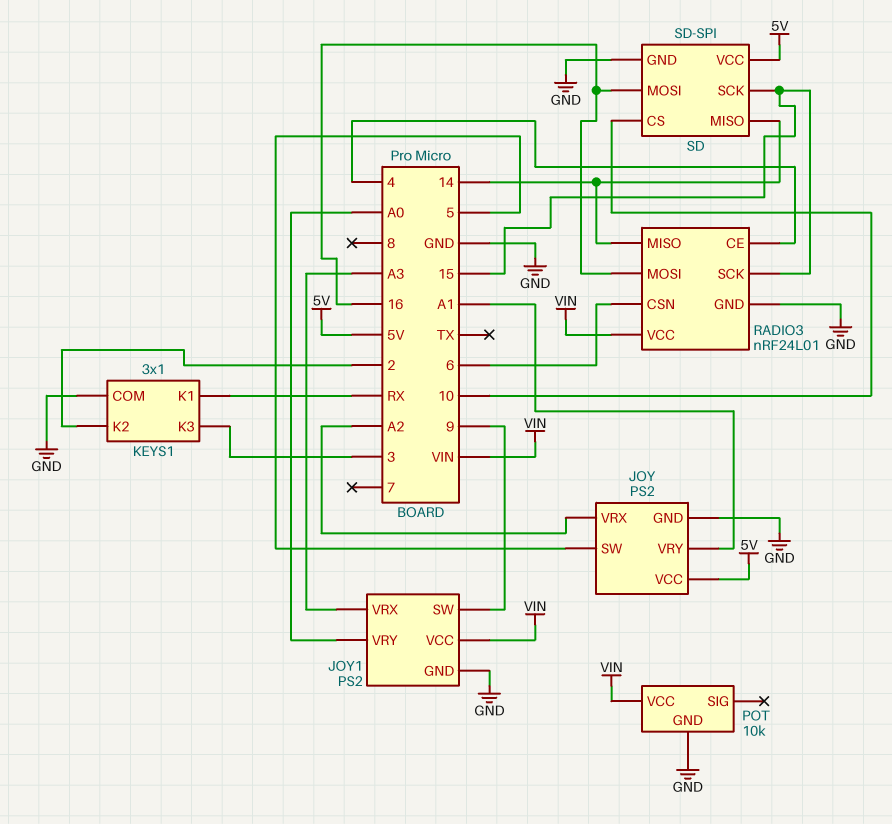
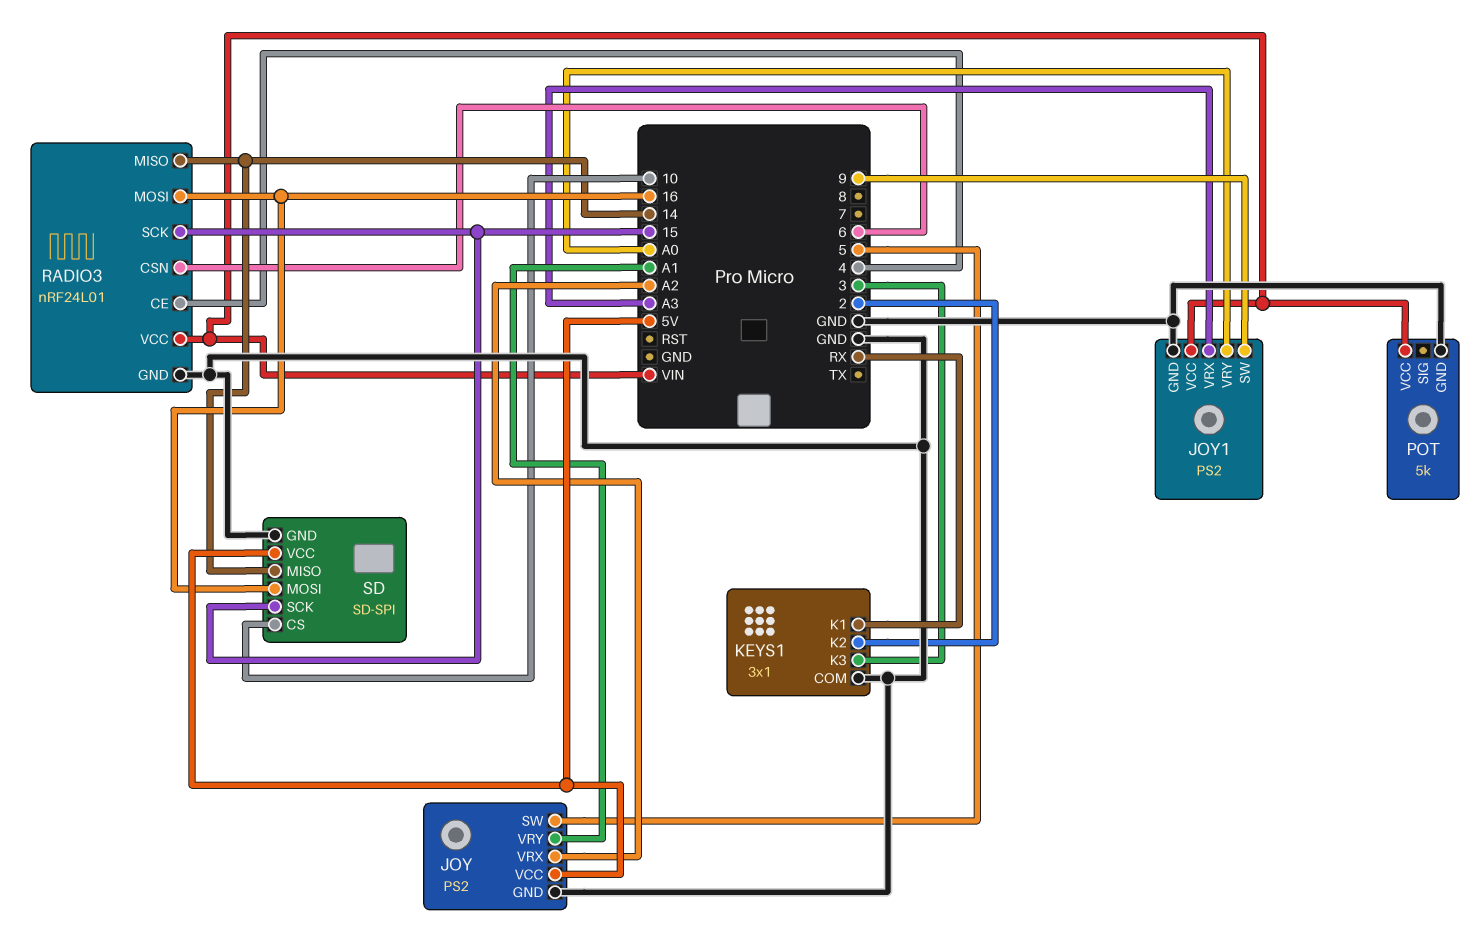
POT: 10k -> 5k

